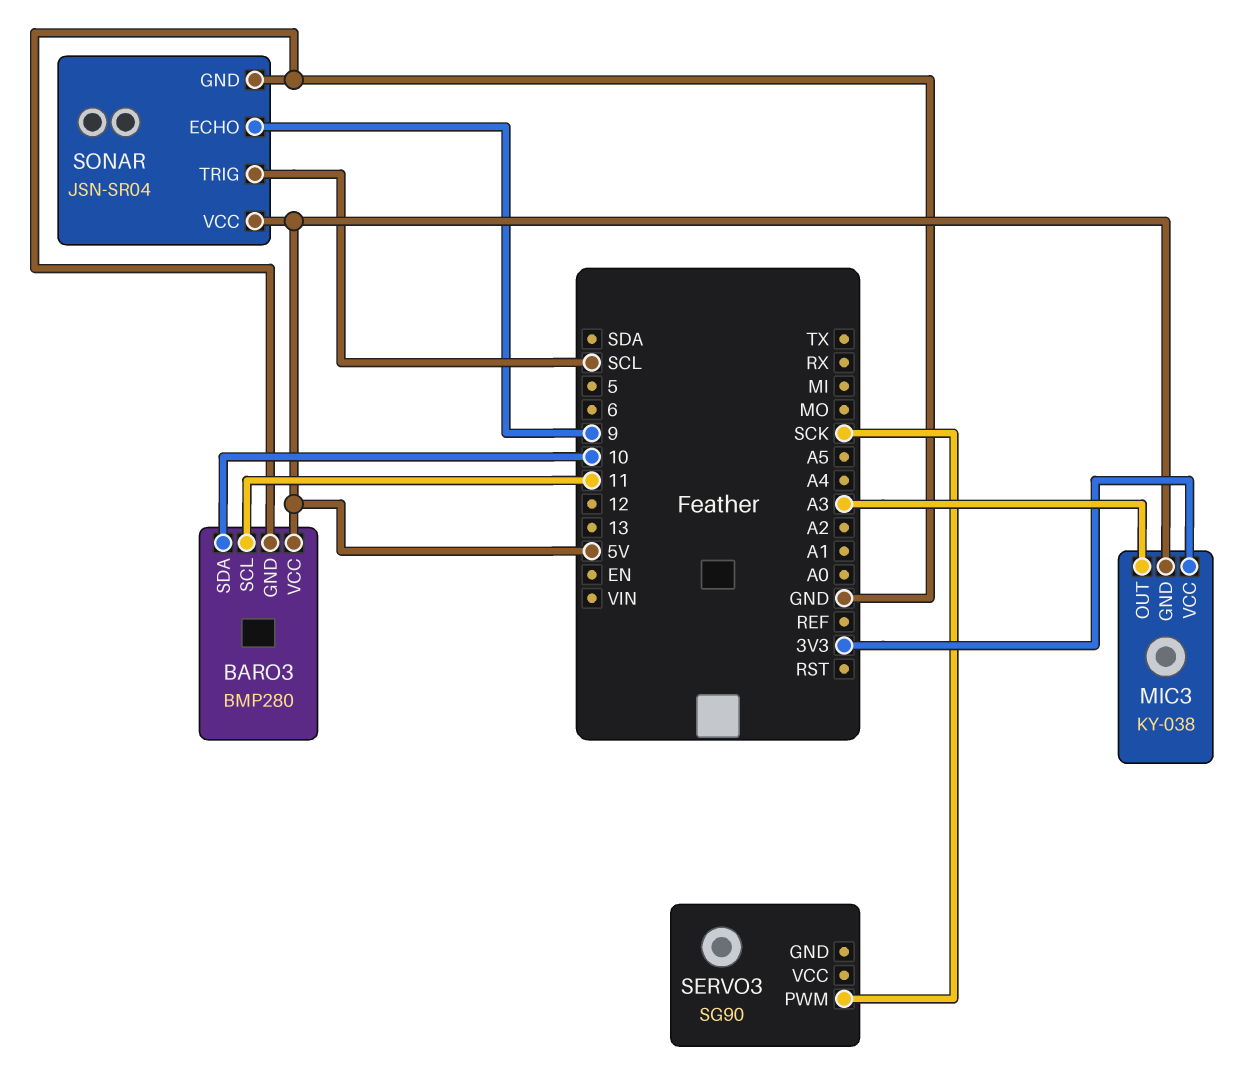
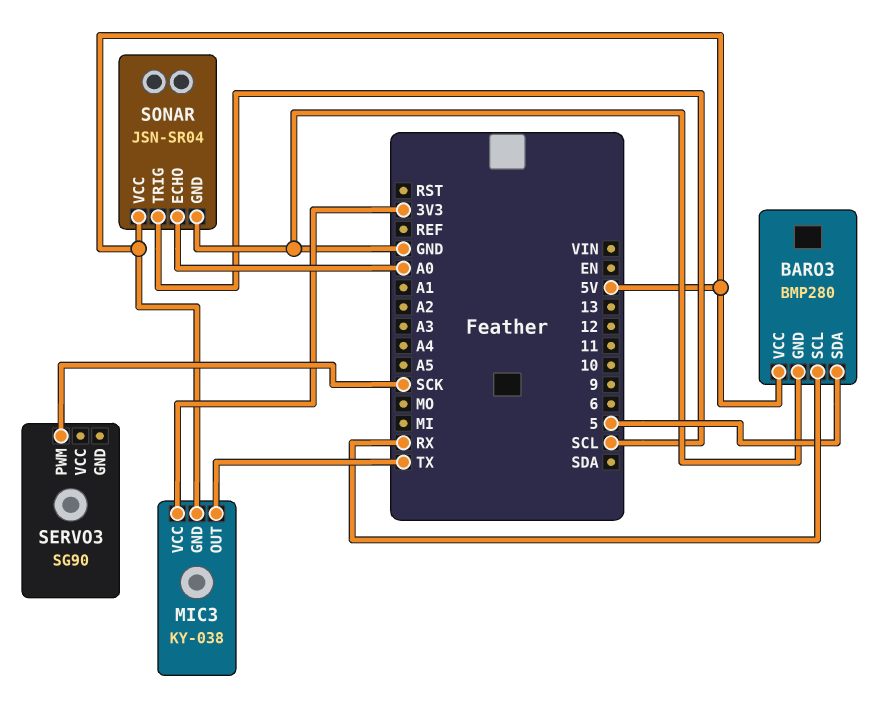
BARO3 pin SCL: 11 -> RX
BARO3 pin SDA: 10 -> 5
MIC3 pin OUT: A3 -> TX
SONAR pin ECHO: 9 -> A0

